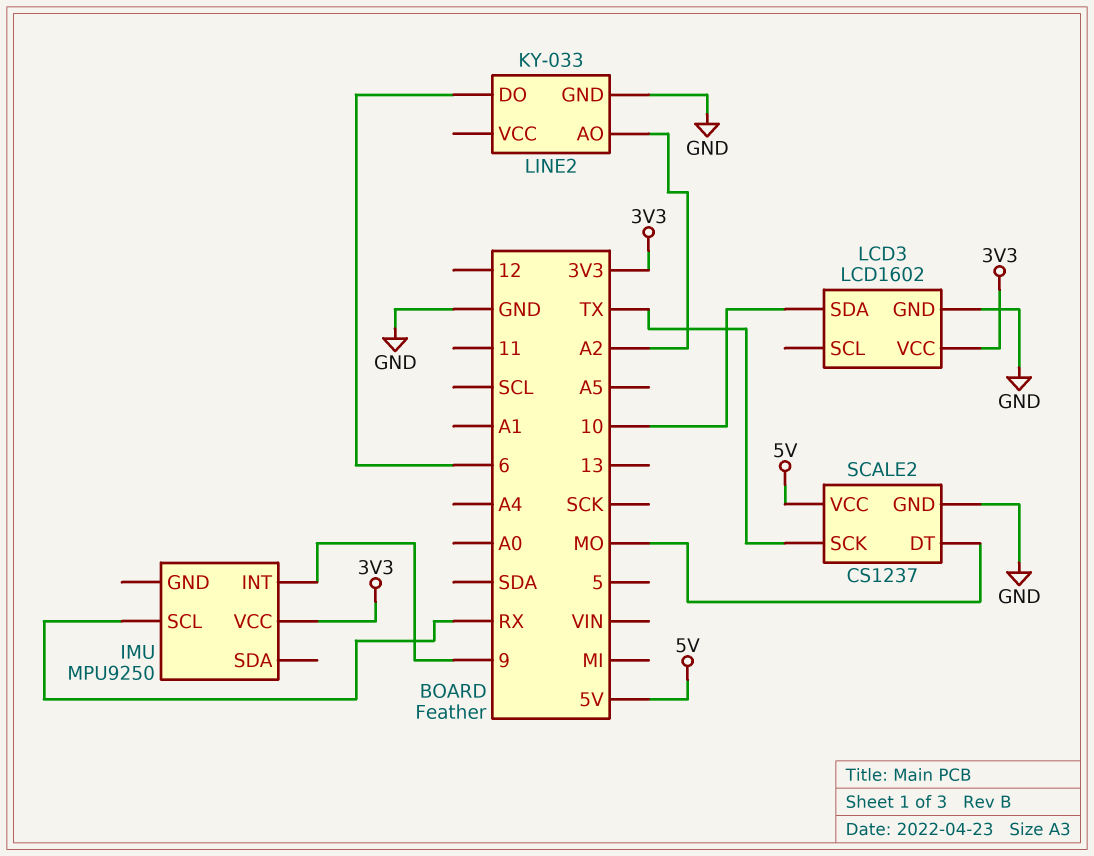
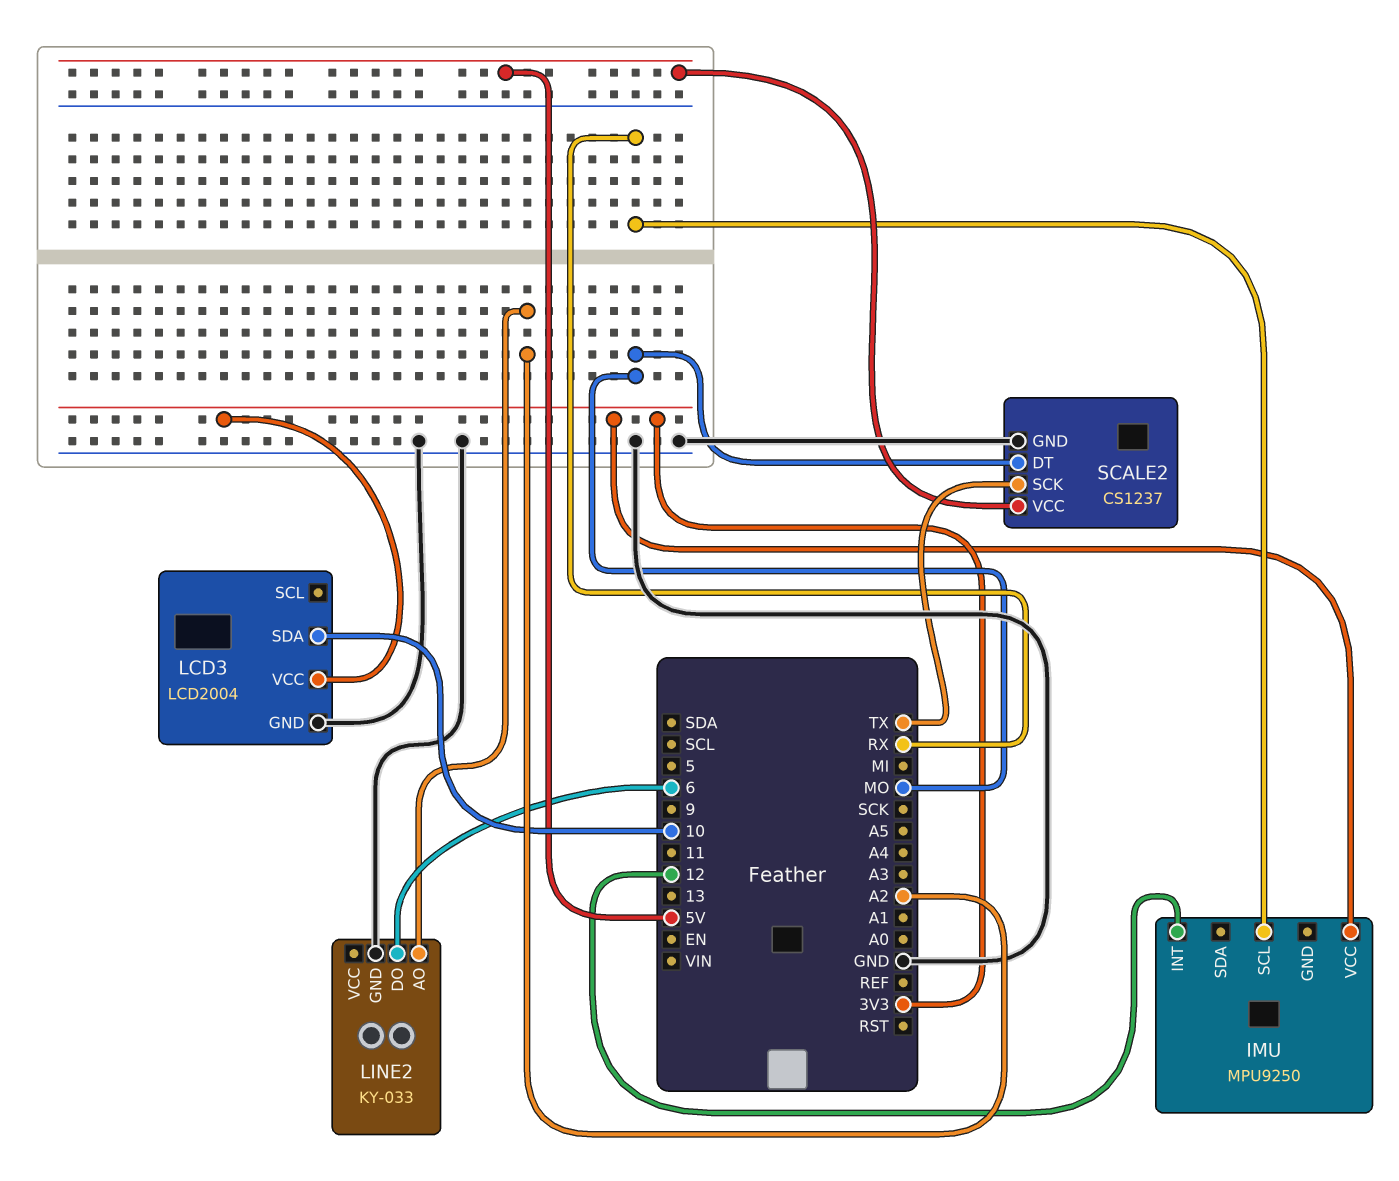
IMU pin INT: 9 -> 12
LCD3: LCD1602 -> LCD2004

